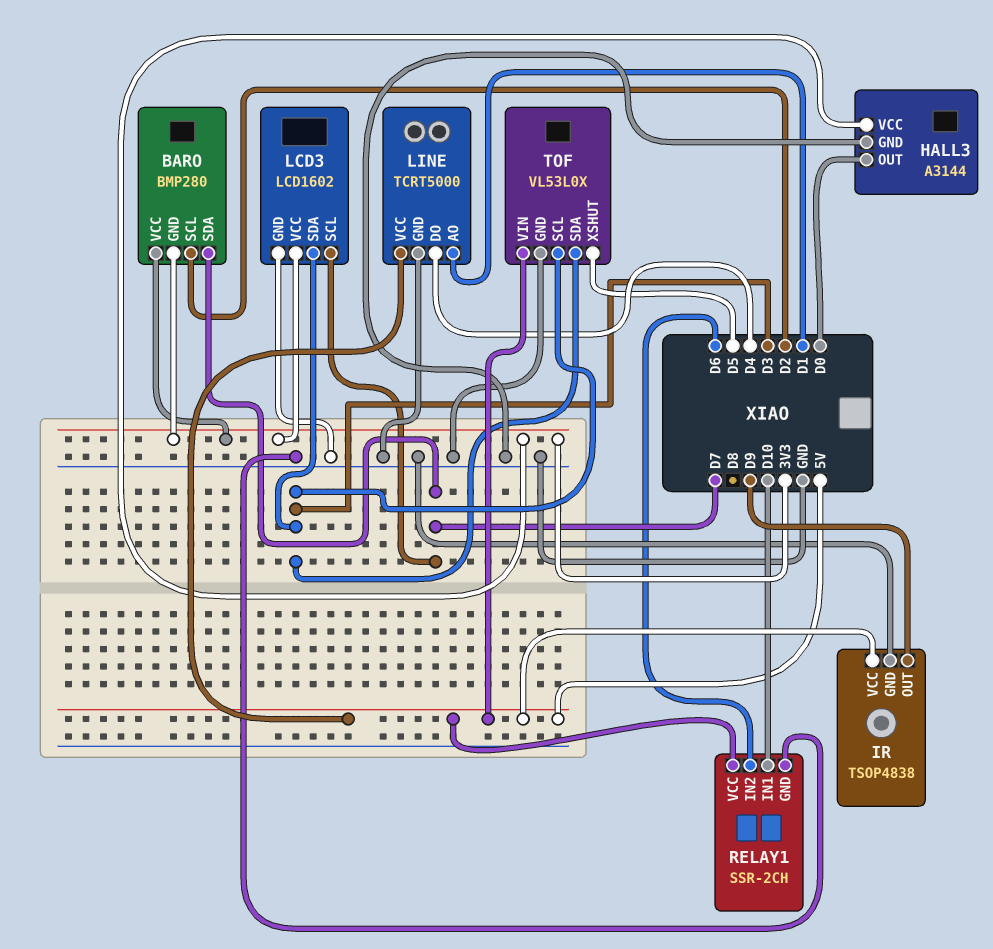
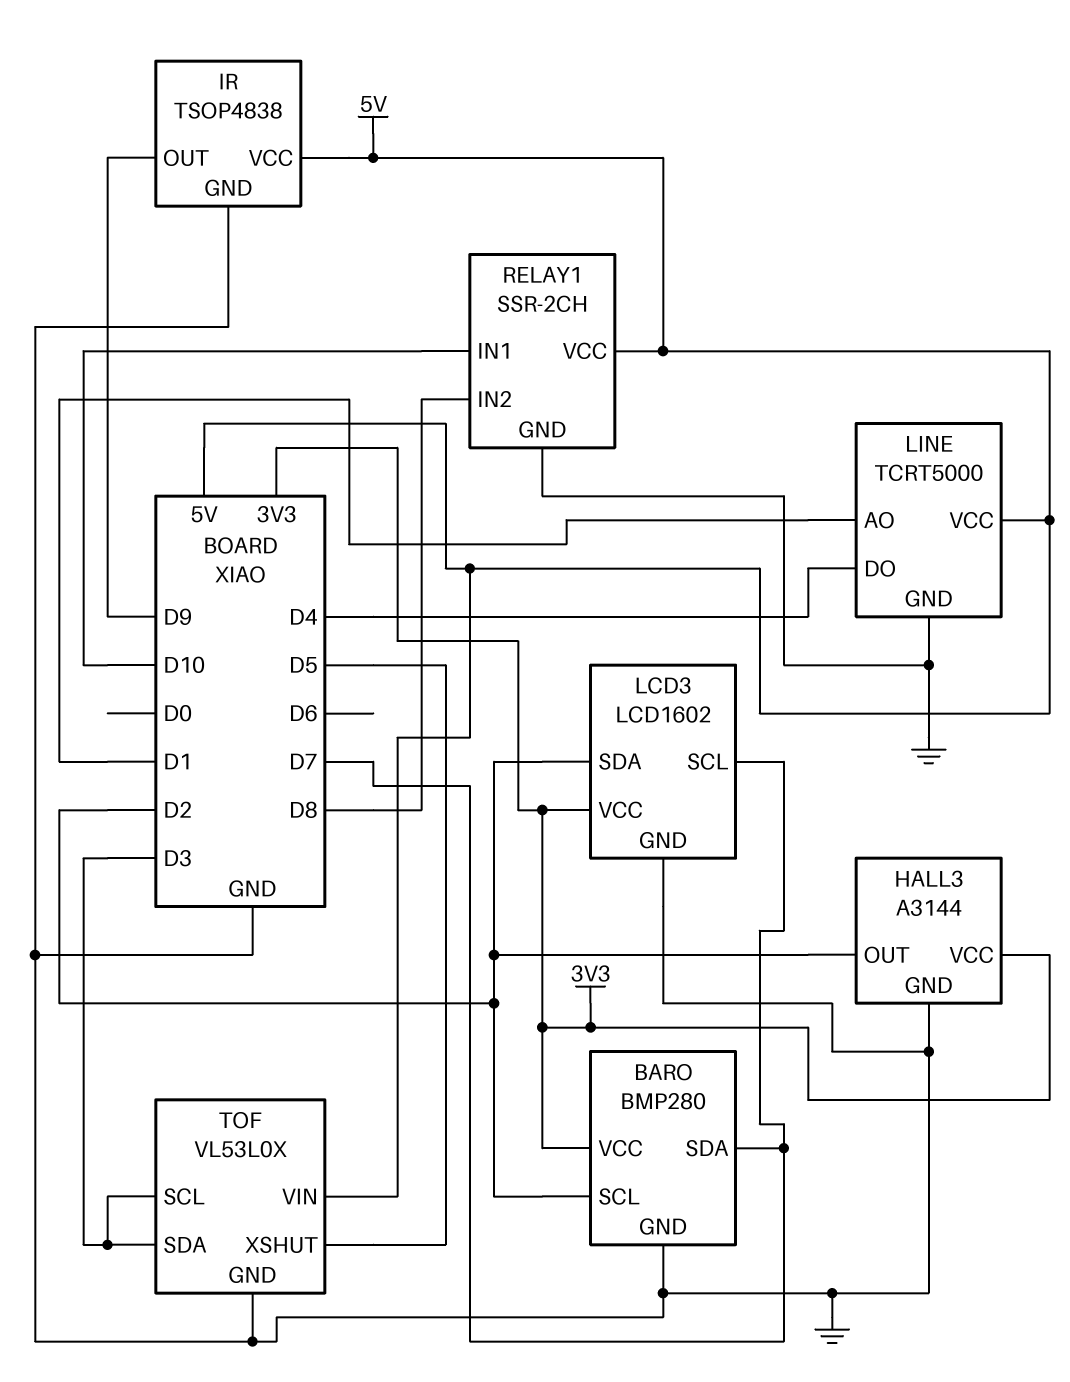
BARO pin GND: 3V3 -> GND
HALL3 pin OUT: D0 -> D2
LCD3 pin SDA: D3 -> D2
RELAY1 pin IN2: D6 -> D8

